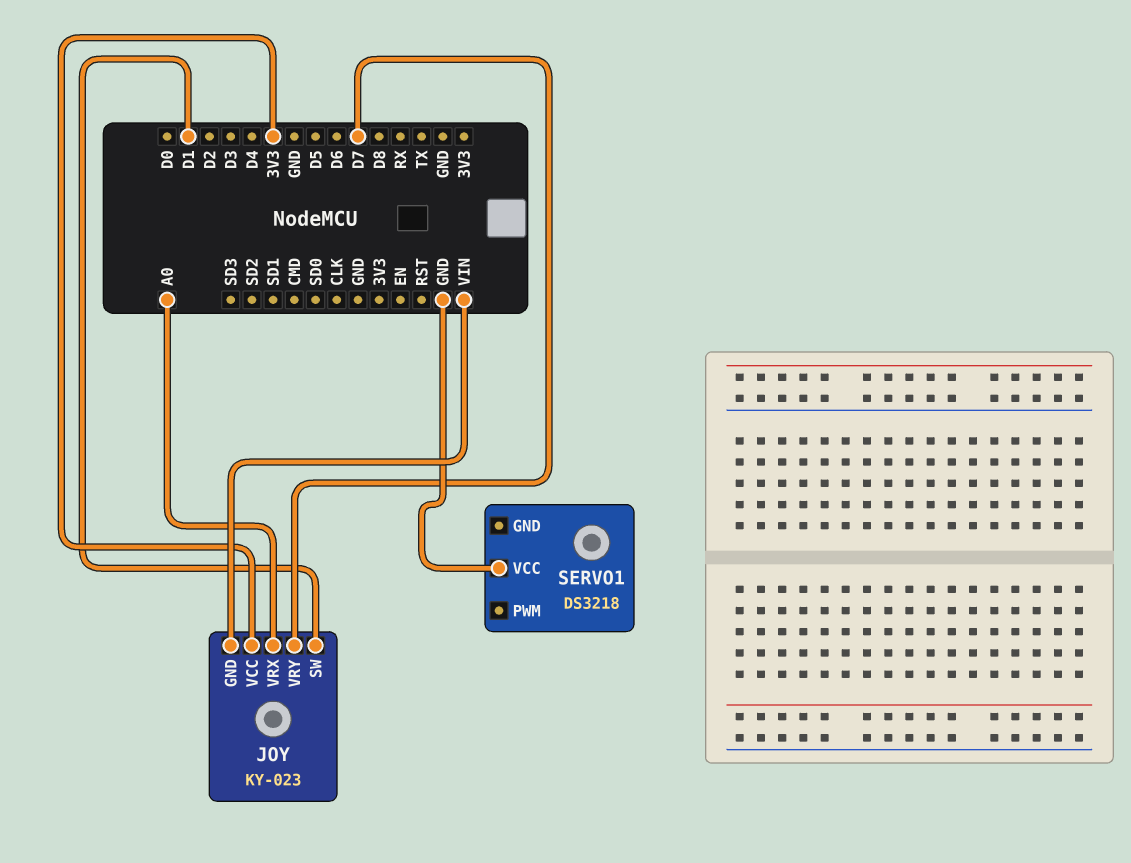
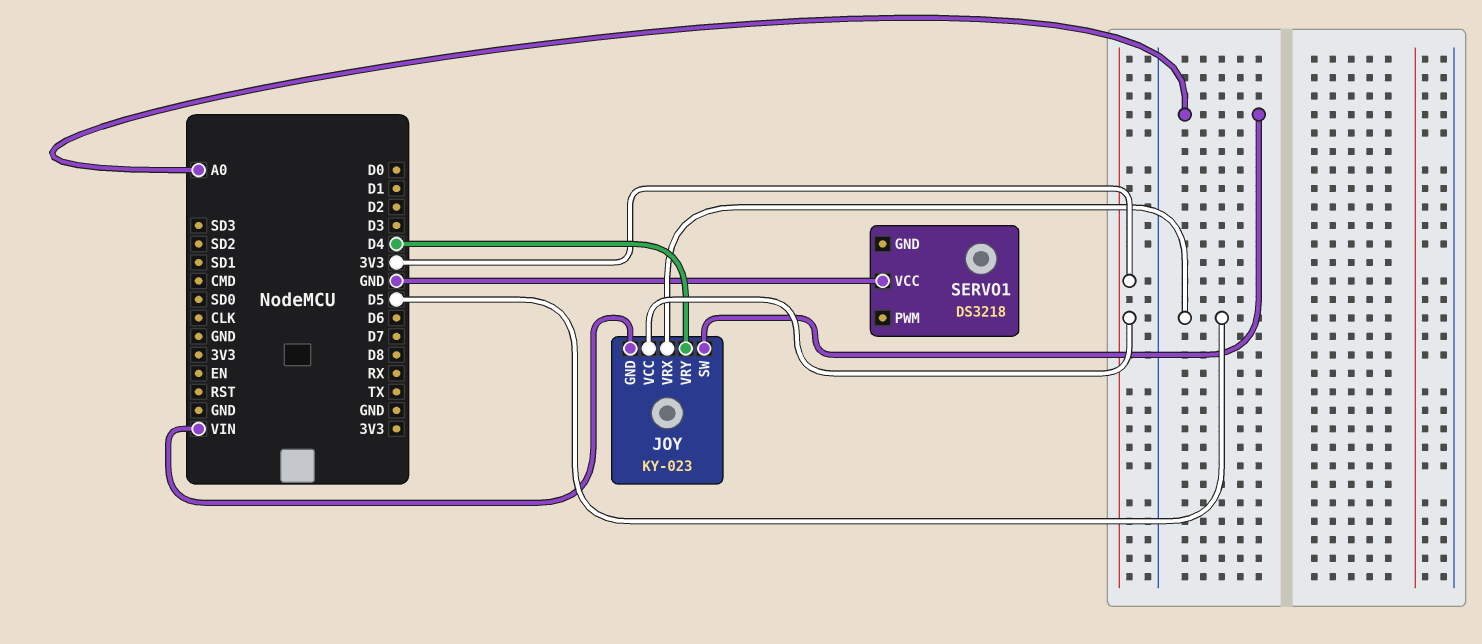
JOY pin SW: D1 -> A0
JOY pin VRX: A0 -> D5
JOY pin VRY: D7 -> D4

